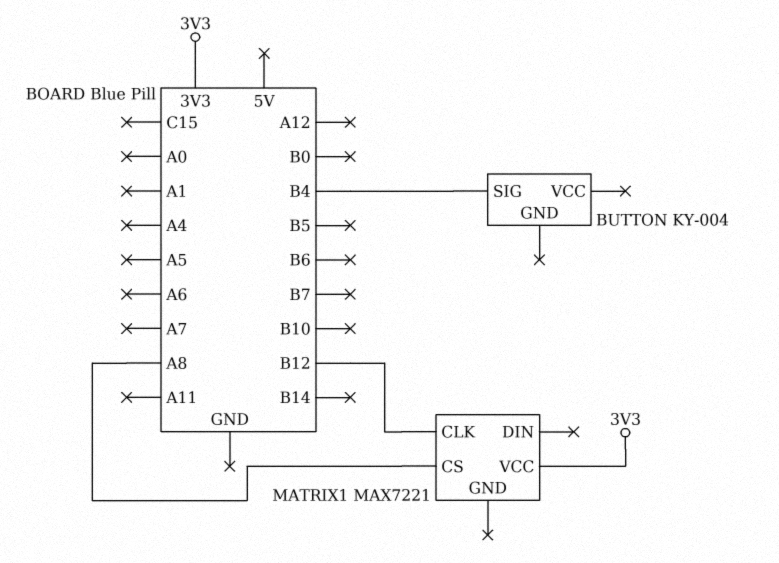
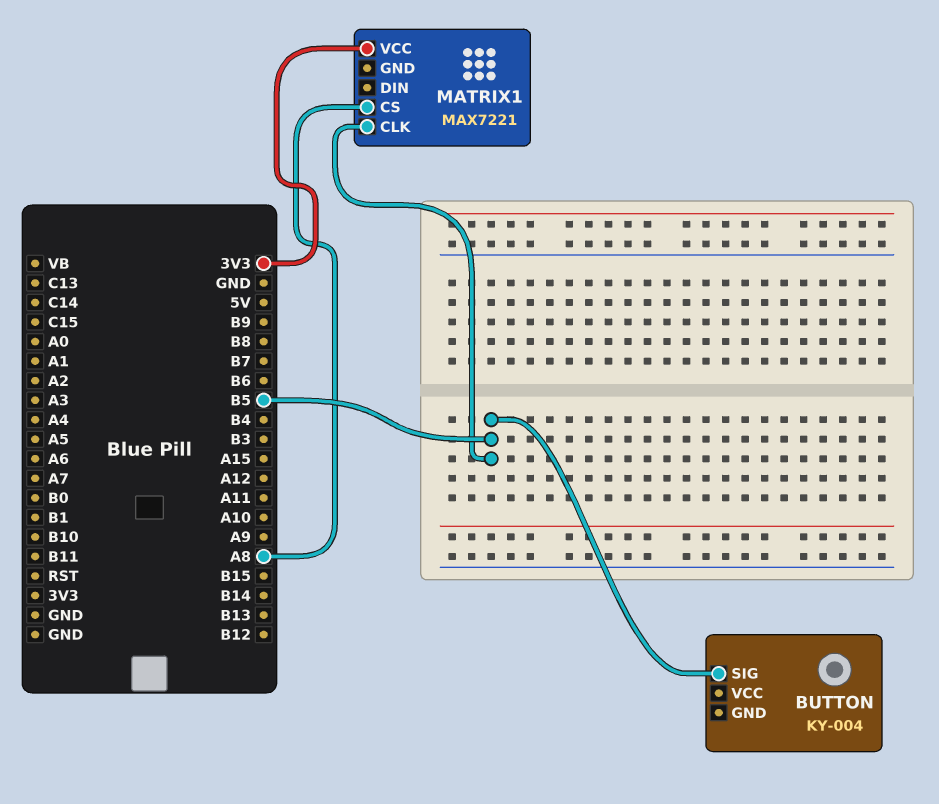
BUTTON pin SIG: B4 -> B5
MATRIX1 pin CLK: B12 -> B5

